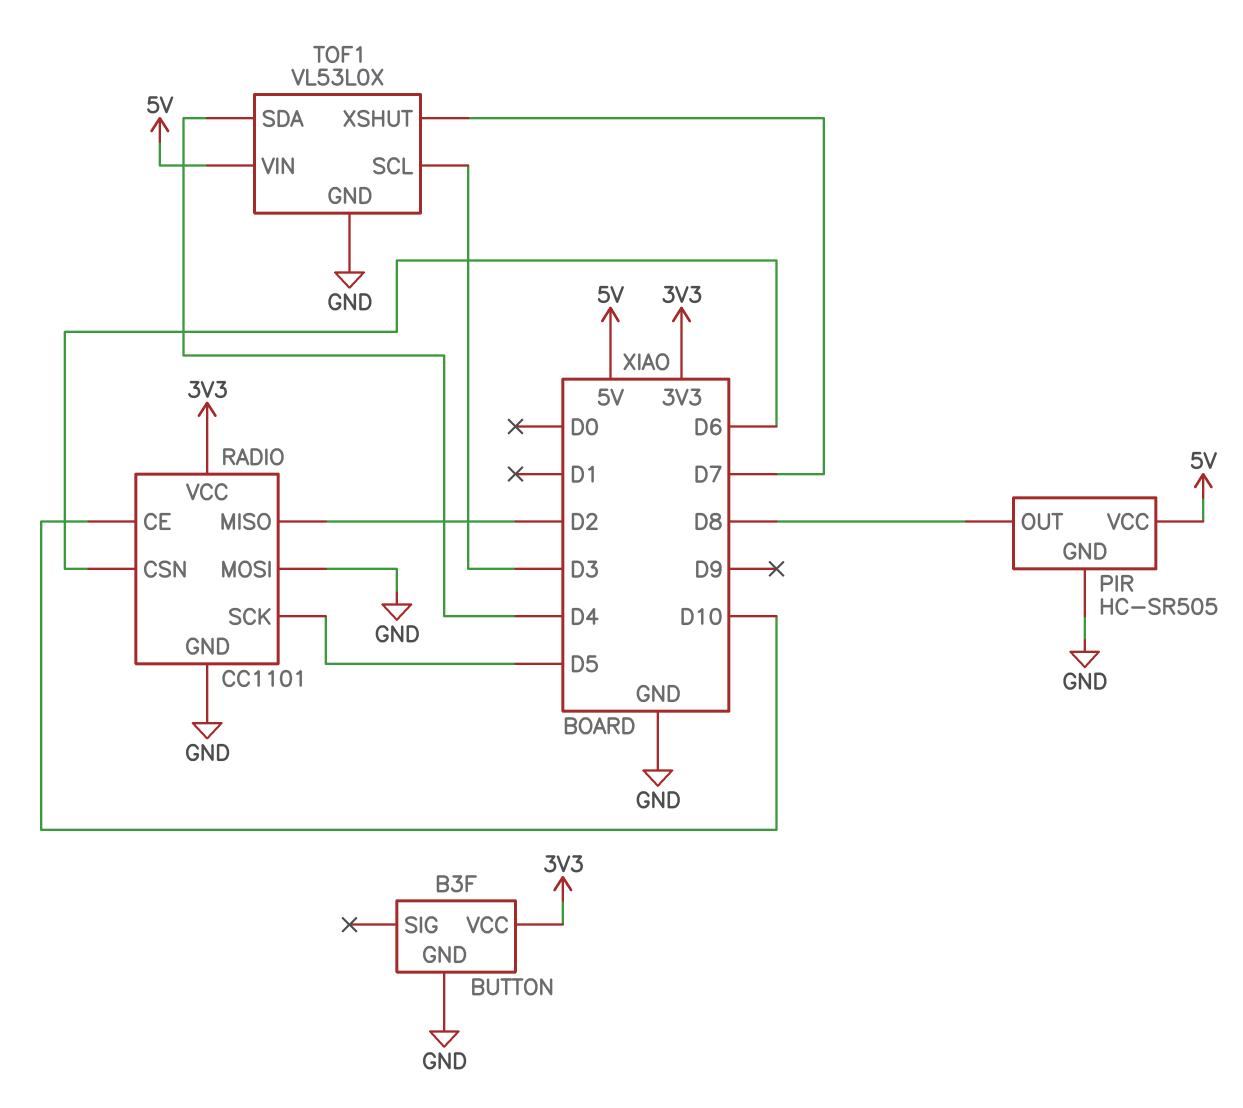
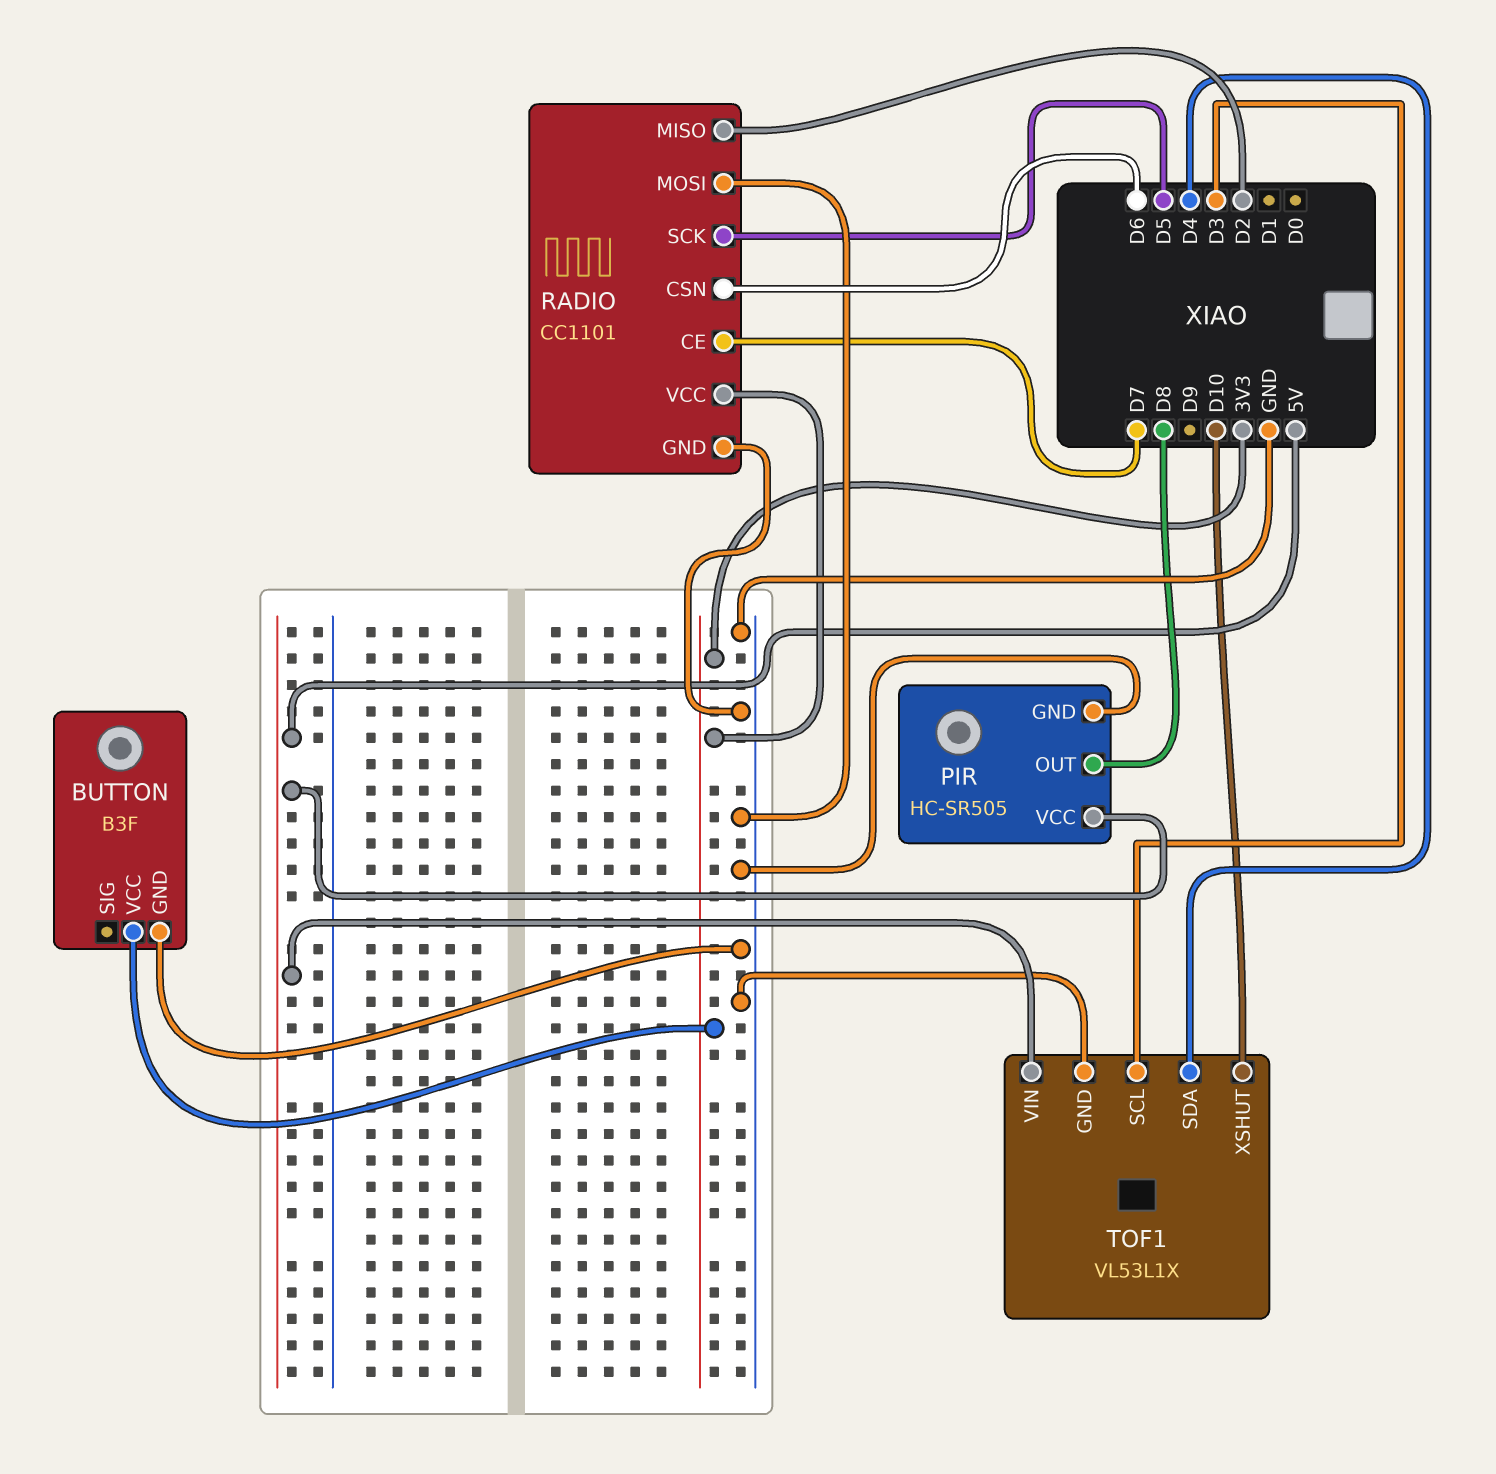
RADIO pin CE: D10 -> D7
TOF1: VL53L0X -> VL53L1X
TOF1 pin XSHUT: D7 -> D10

